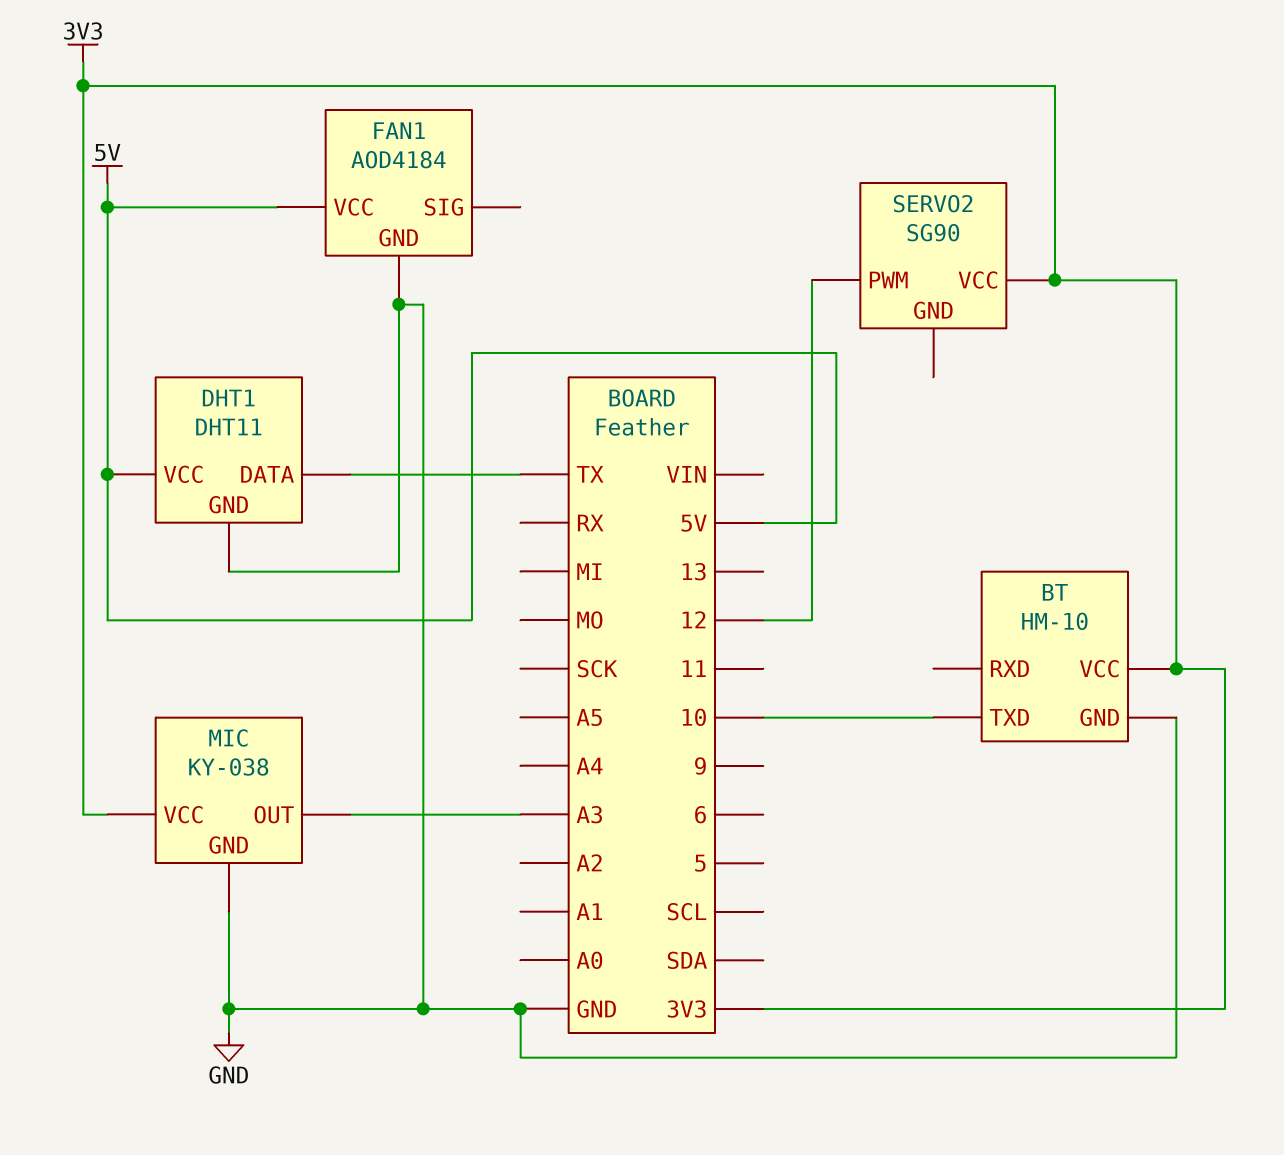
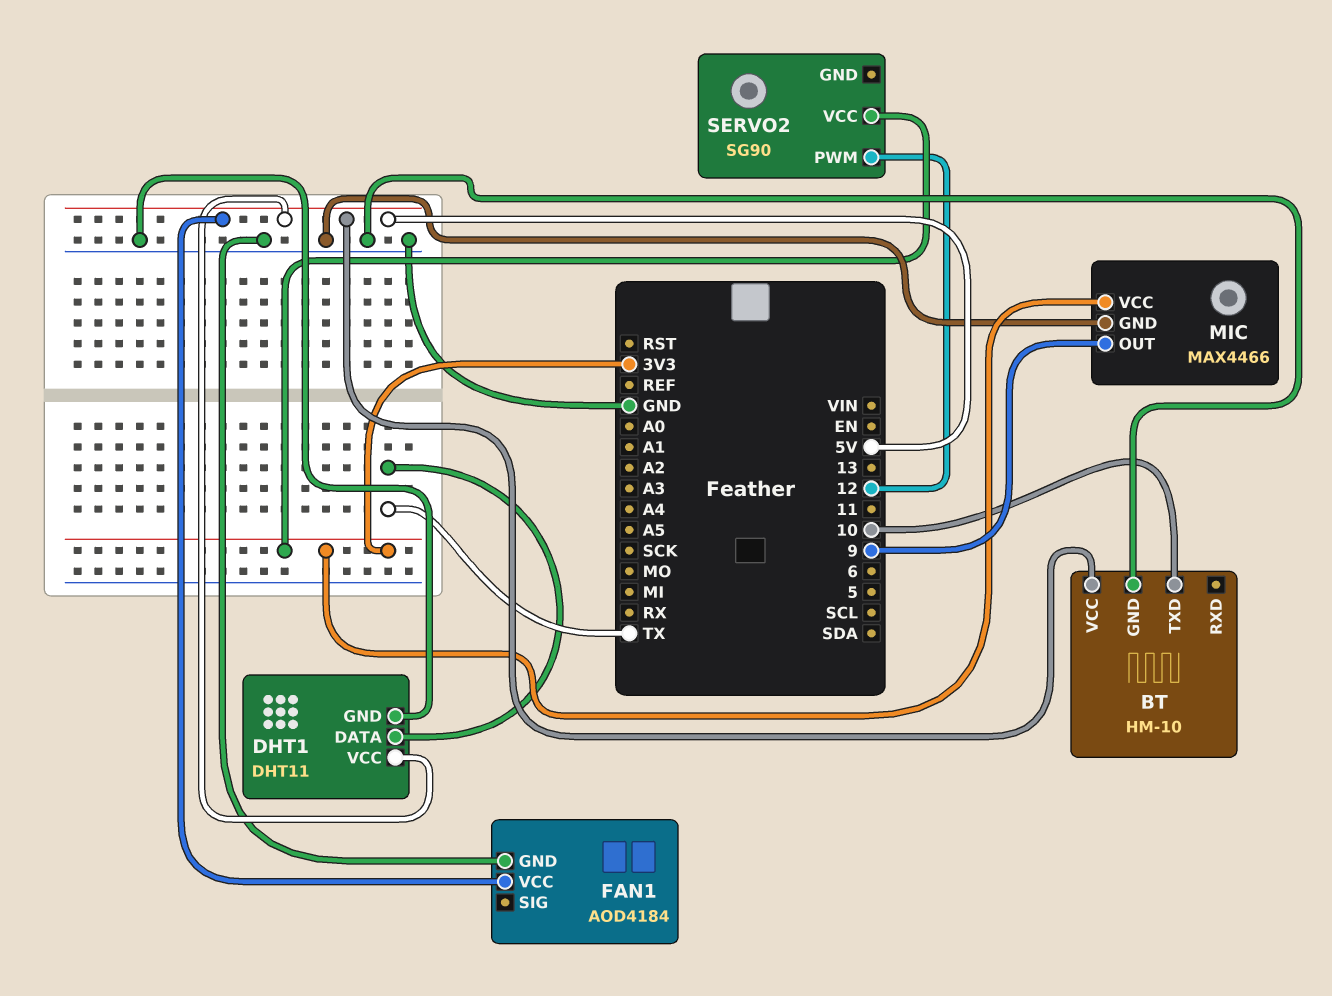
BT pin VCC: 3V3 -> 5V
MIC: KY-038 -> MAX4466
MIC pin OUT: A3 -> 9

